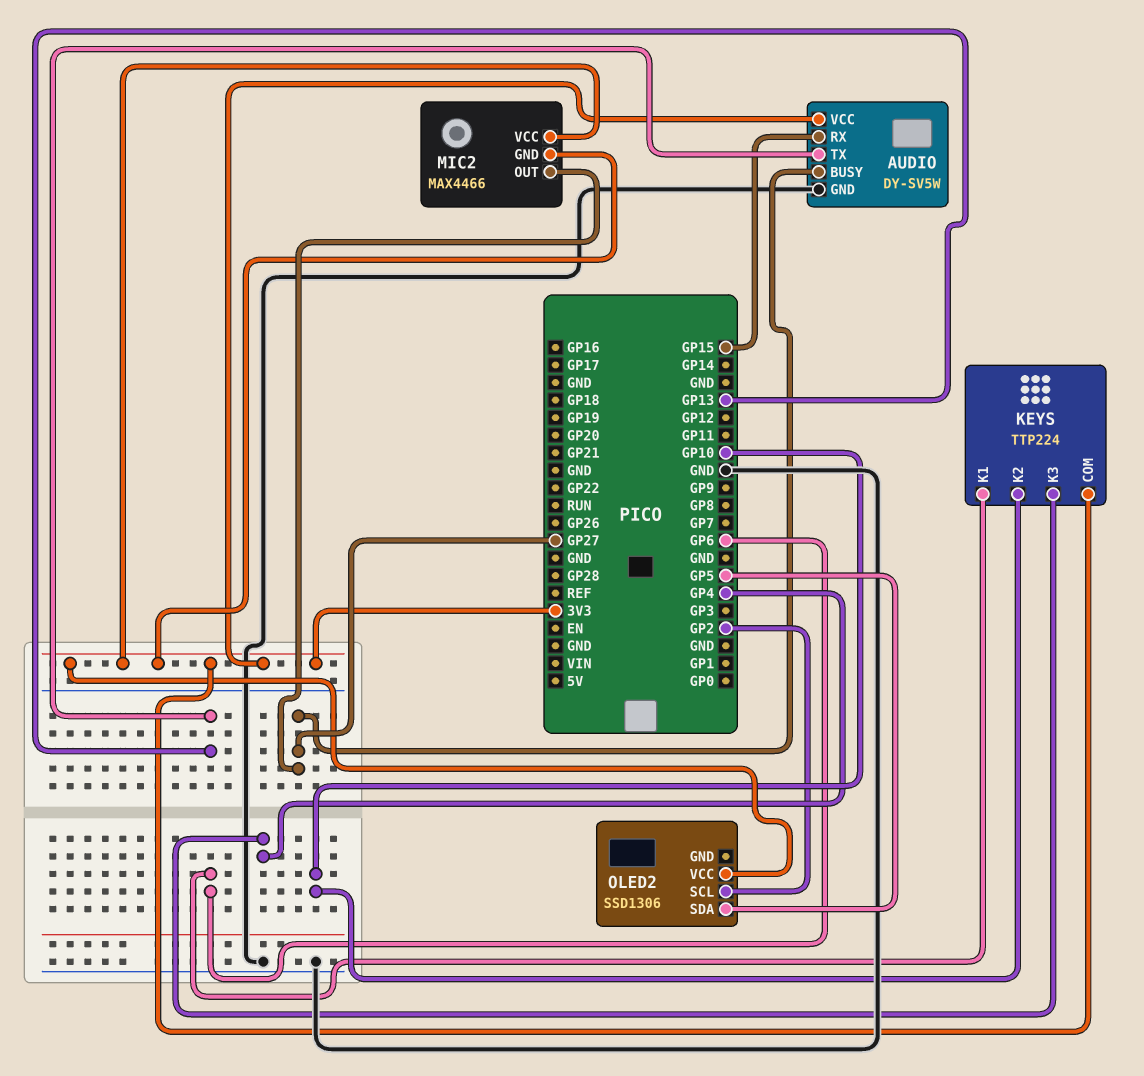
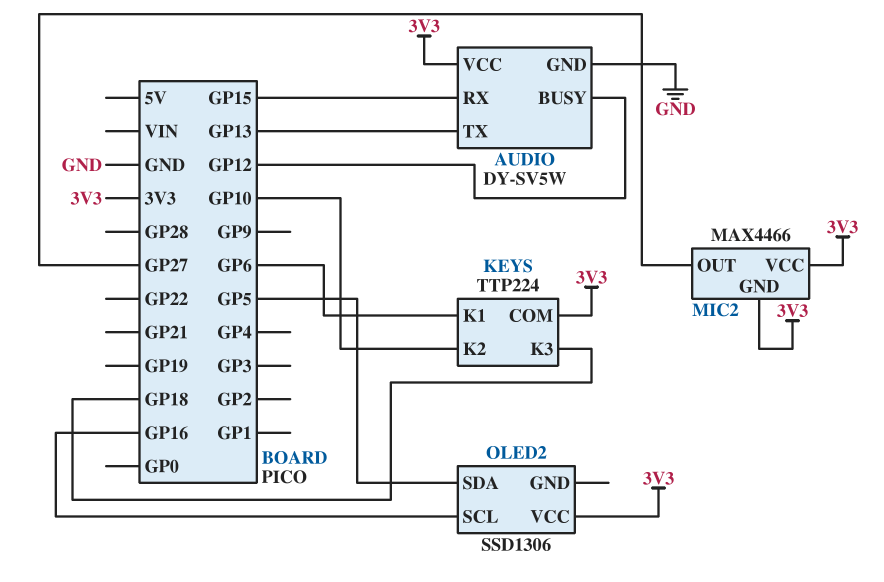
AUDIO pin BUSY: GP27 -> GP12
KEYS pin K3: GP4 -> GP18
OLED2 pin SCL: GP2 -> GP16

